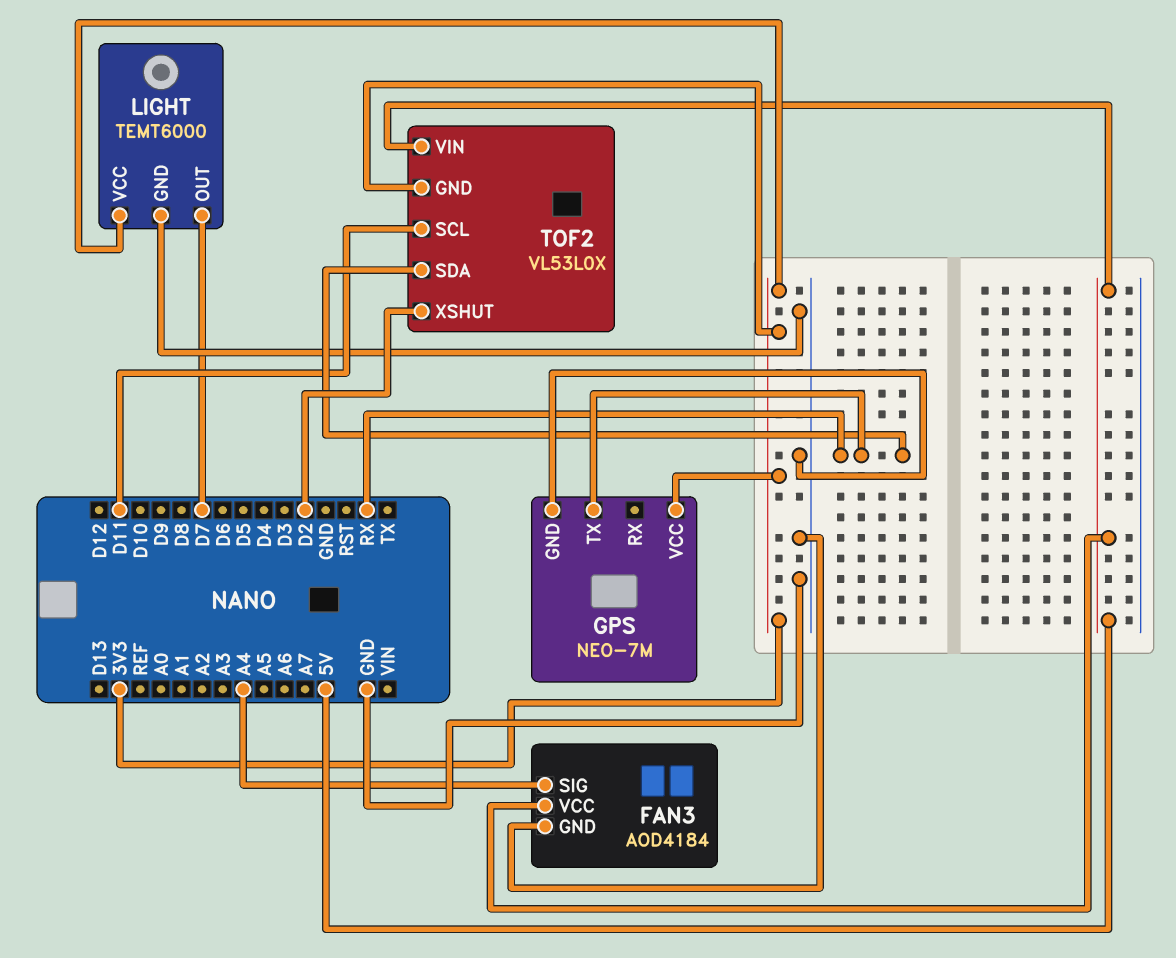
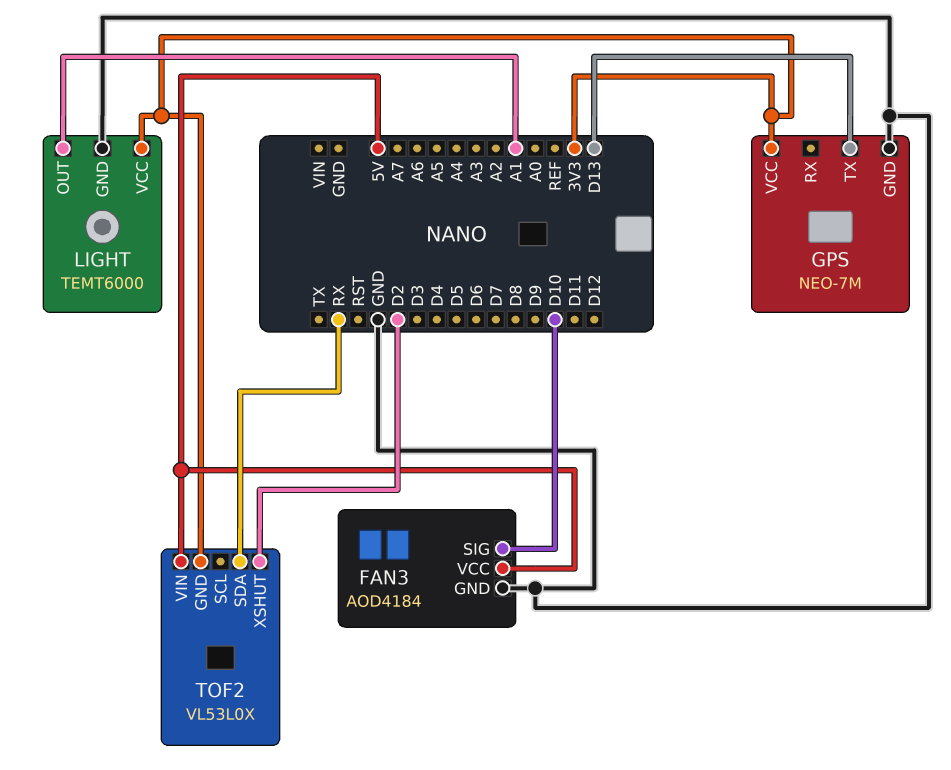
FAN3 pin SIG: A4 -> D10
GPS pin TX: RX -> D13
LIGHT pin OUT: D7 -> A1
TOF2 pin SCL: D11 -> none

